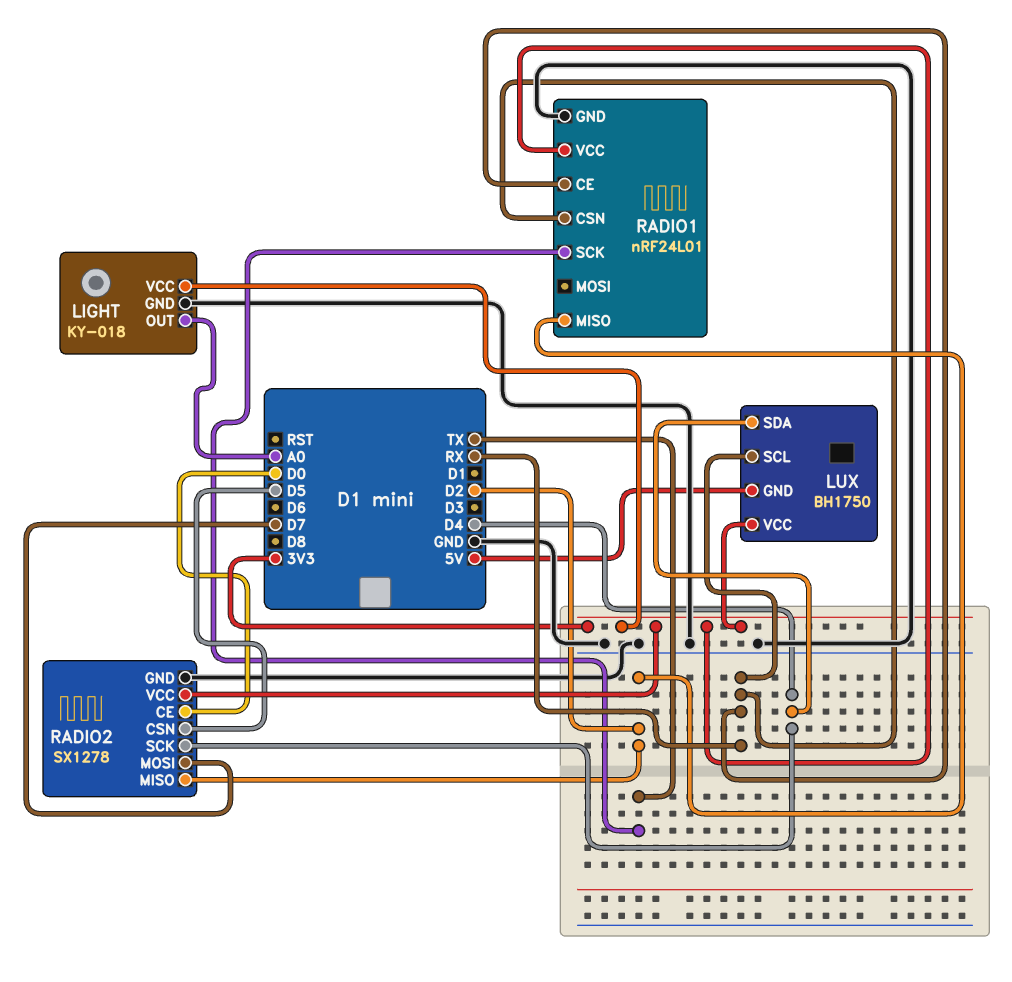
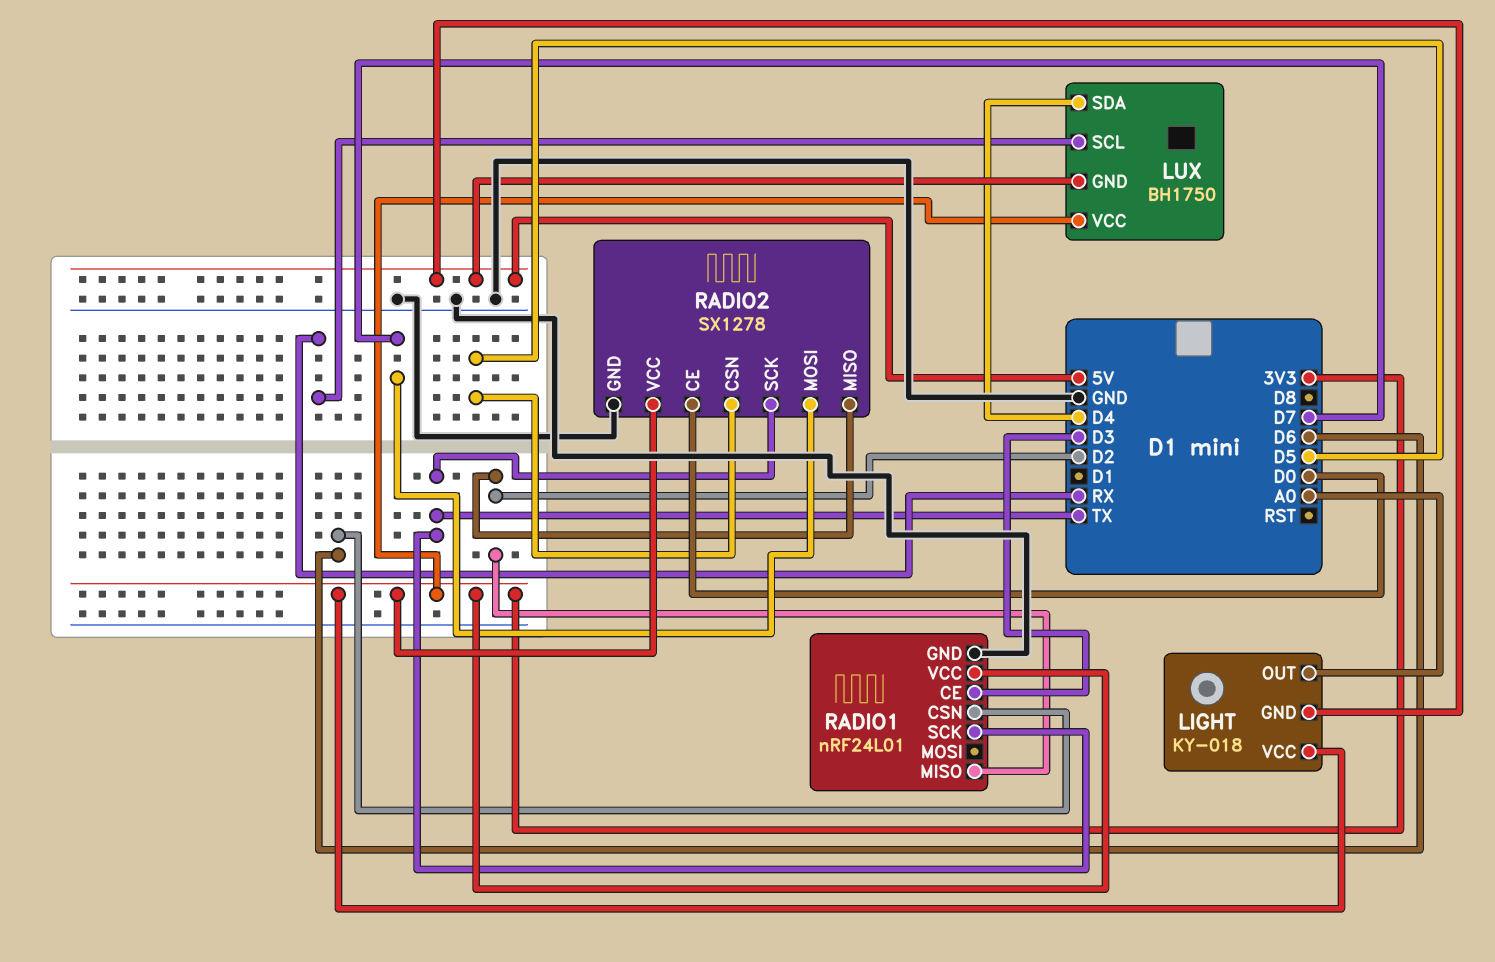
LIGHT pin GND: GND -> 5V
RADIO1 pin CE: RX -> D3
RADIO1 pin CSN: RX -> D6
RADIO2 pin SCK: D4 -> TX

